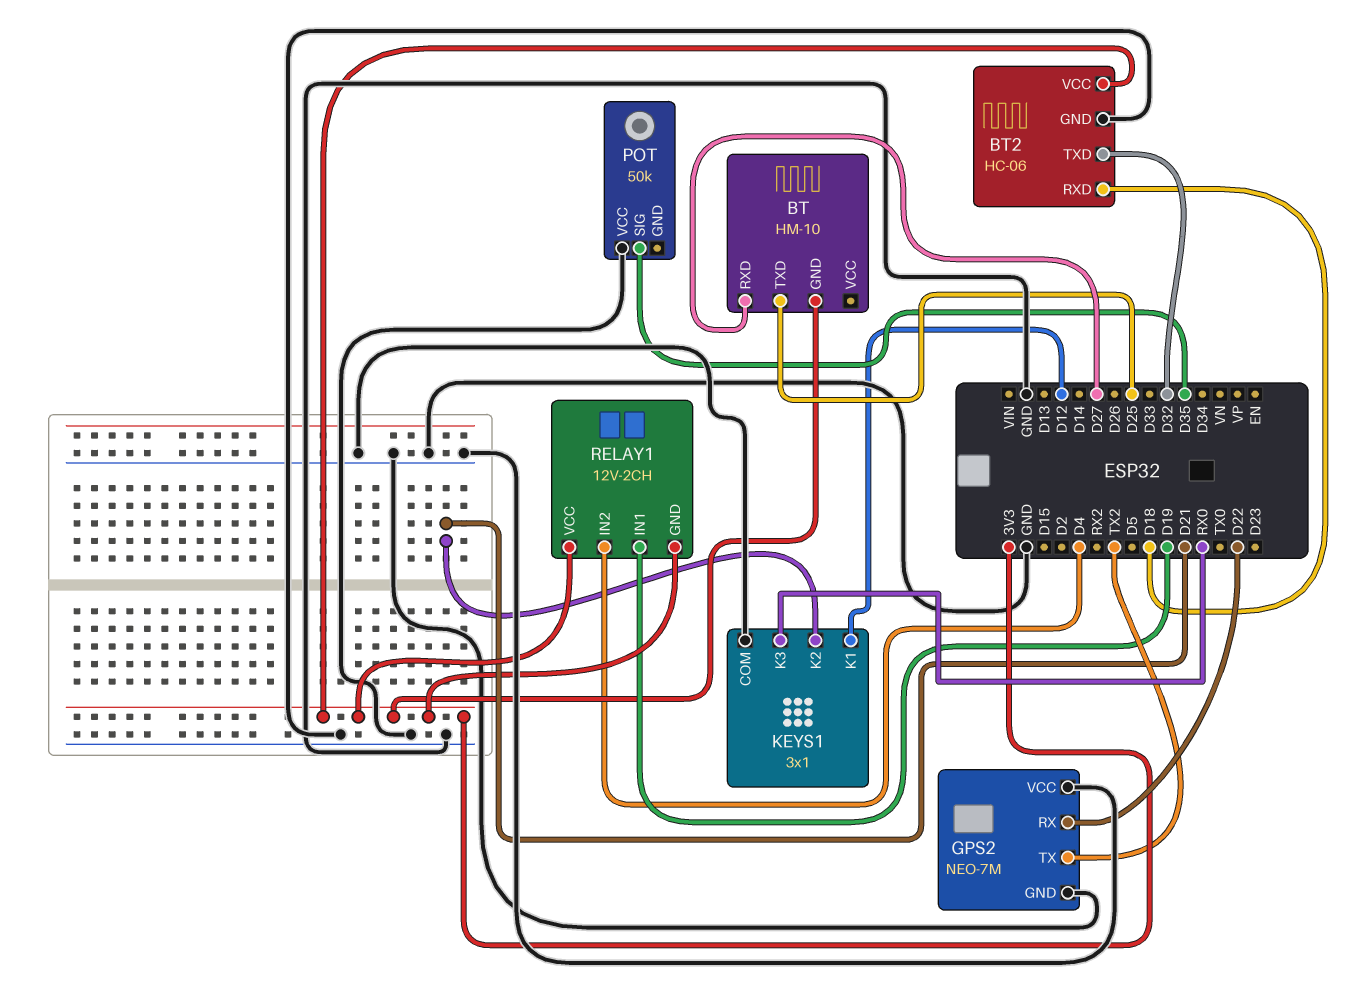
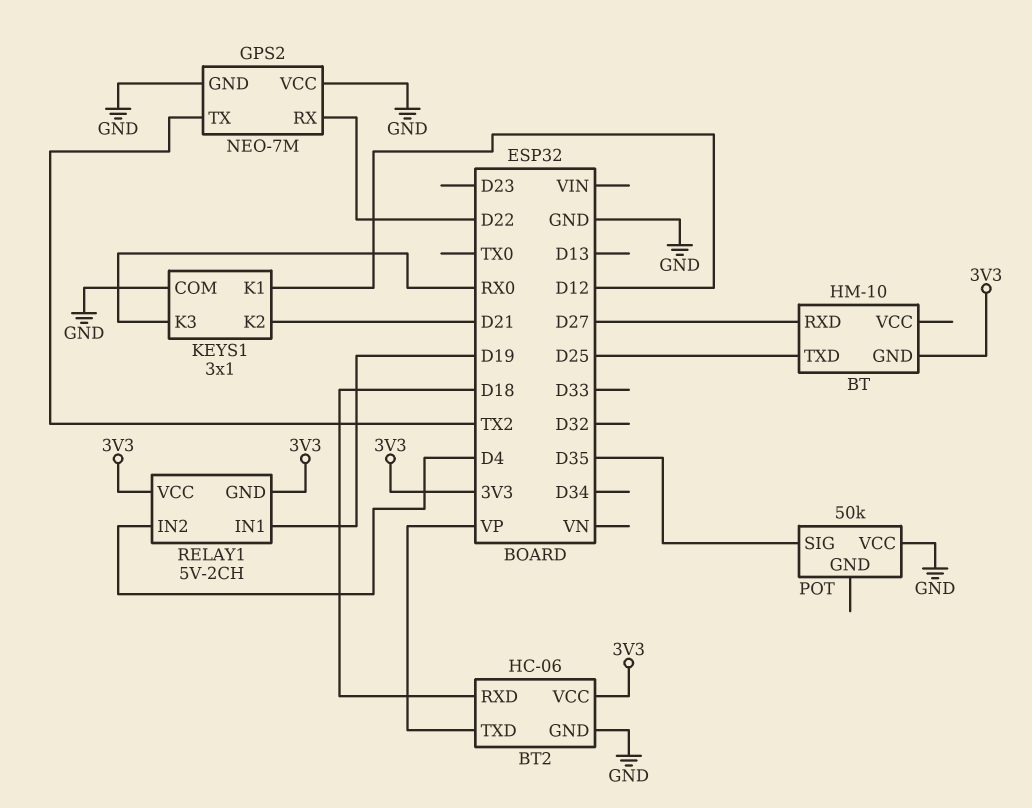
BT2 pin TXD: D32 -> VP
RELAY1: 12V-2CH -> 5V-2CH

